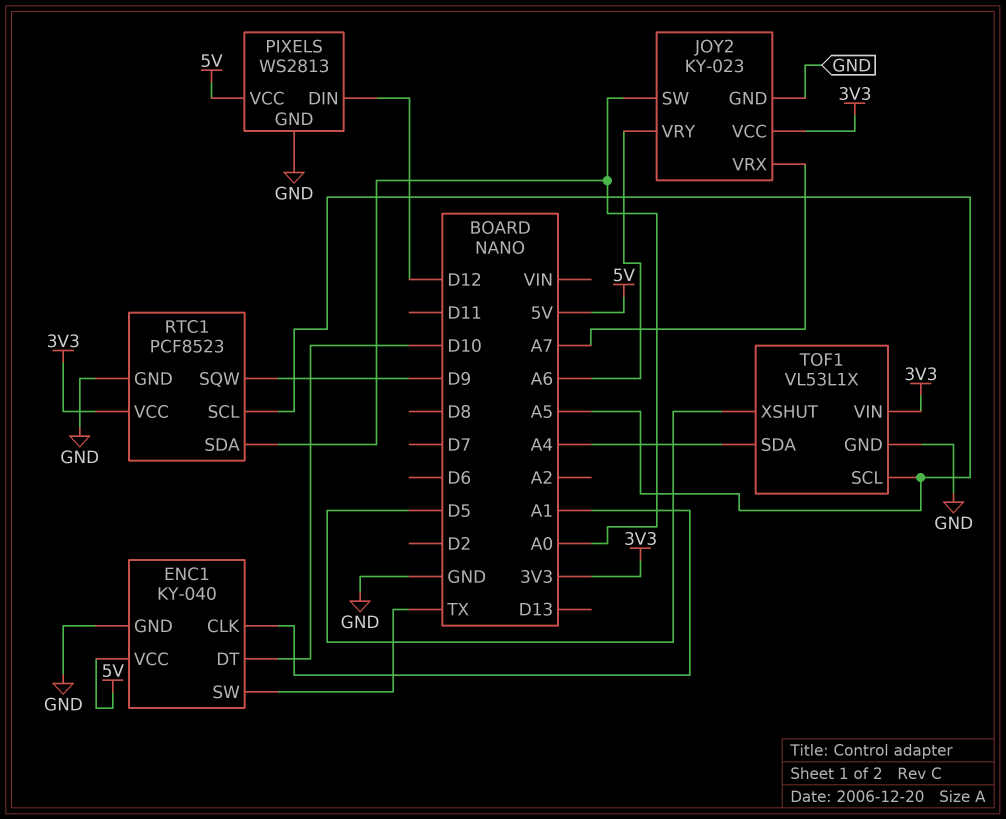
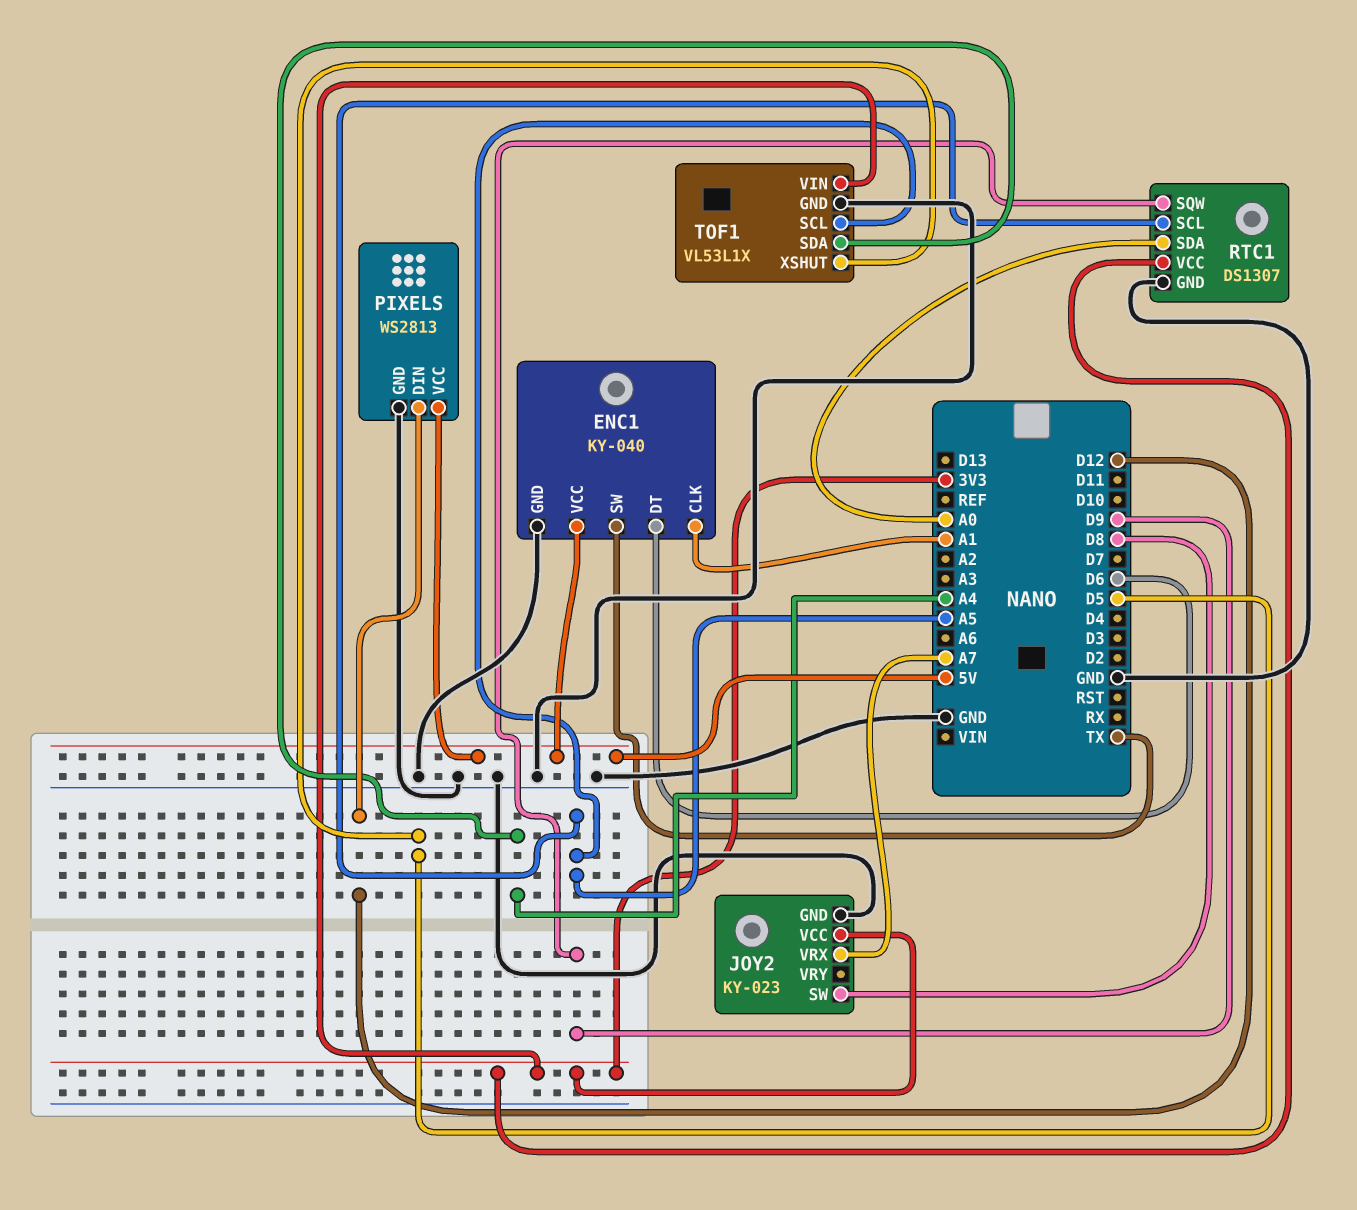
ENC1 pin DT: D10 -> D6
JOY2 pin SW: A0 -> D8
JOY2 pin VRY: A6 -> none
RTC1: PCF8523 -> DS1307

